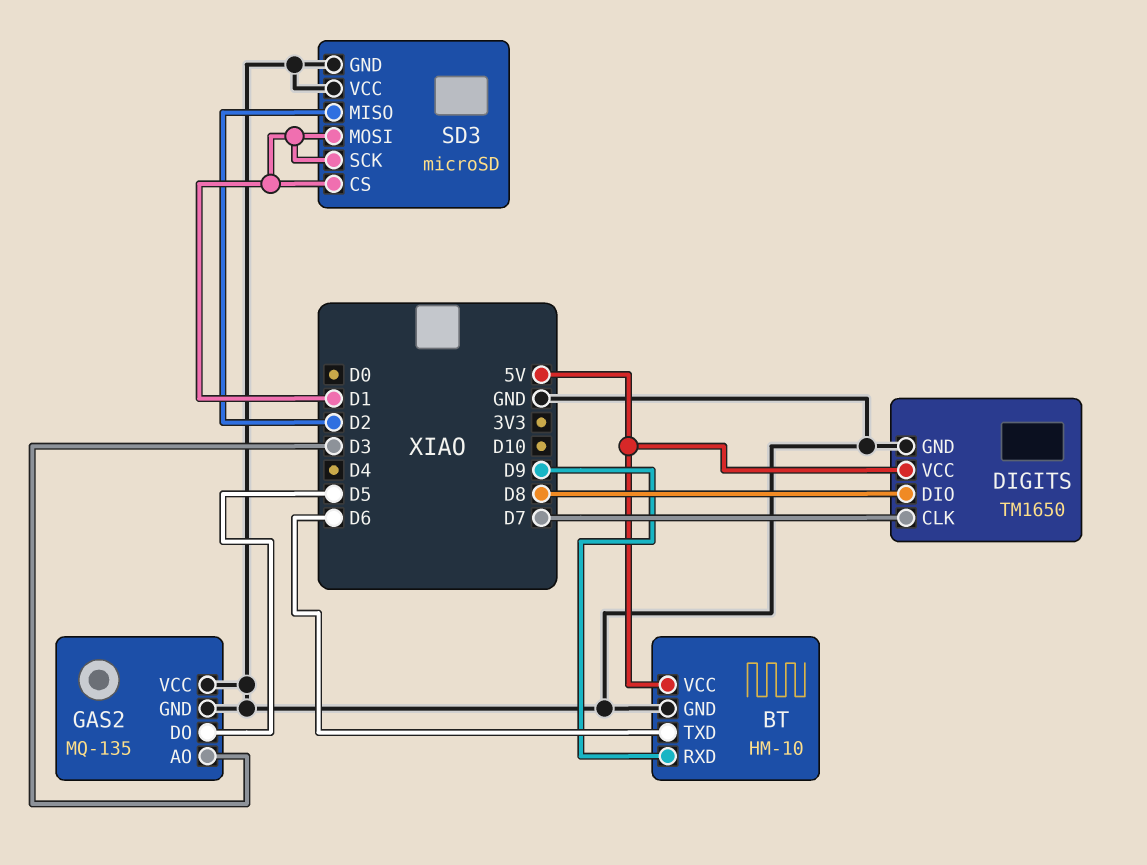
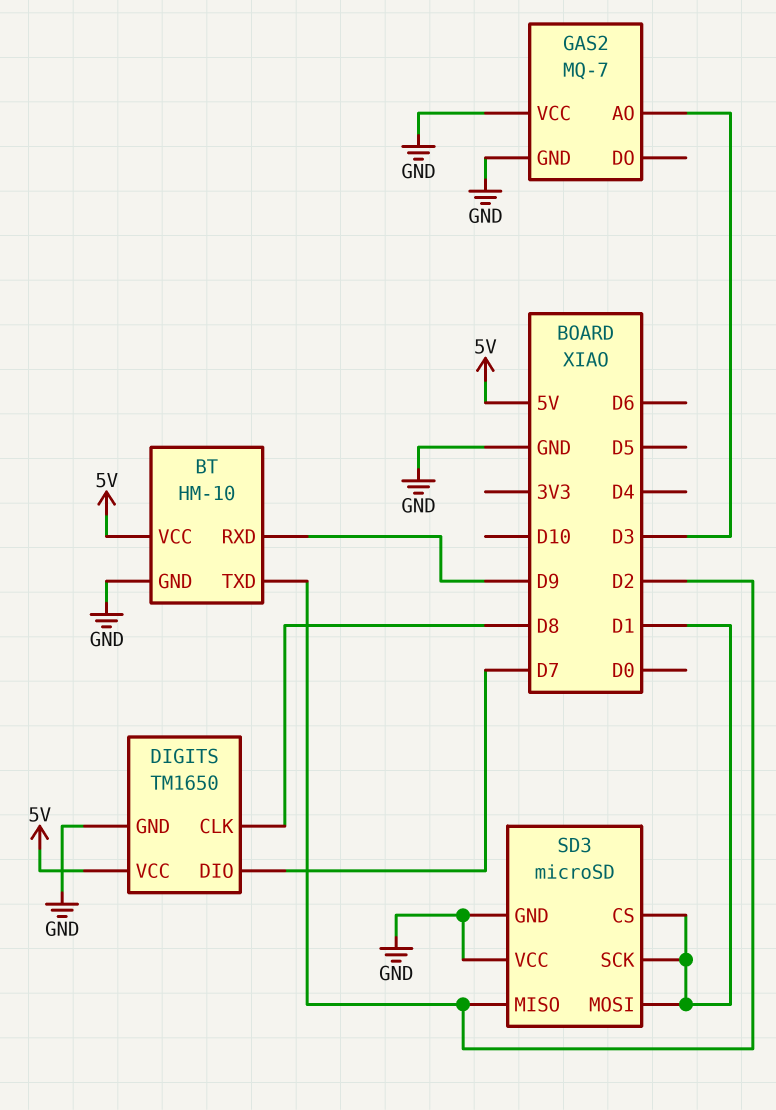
BT pin TXD: D6 -> D2
DIGITS pin CLK: D7 -> D8
DIGITS pin DIO: D8 -> D7
GAS2: MQ-135 -> MQ-7
GAS2 pin DO: D5 -> none

